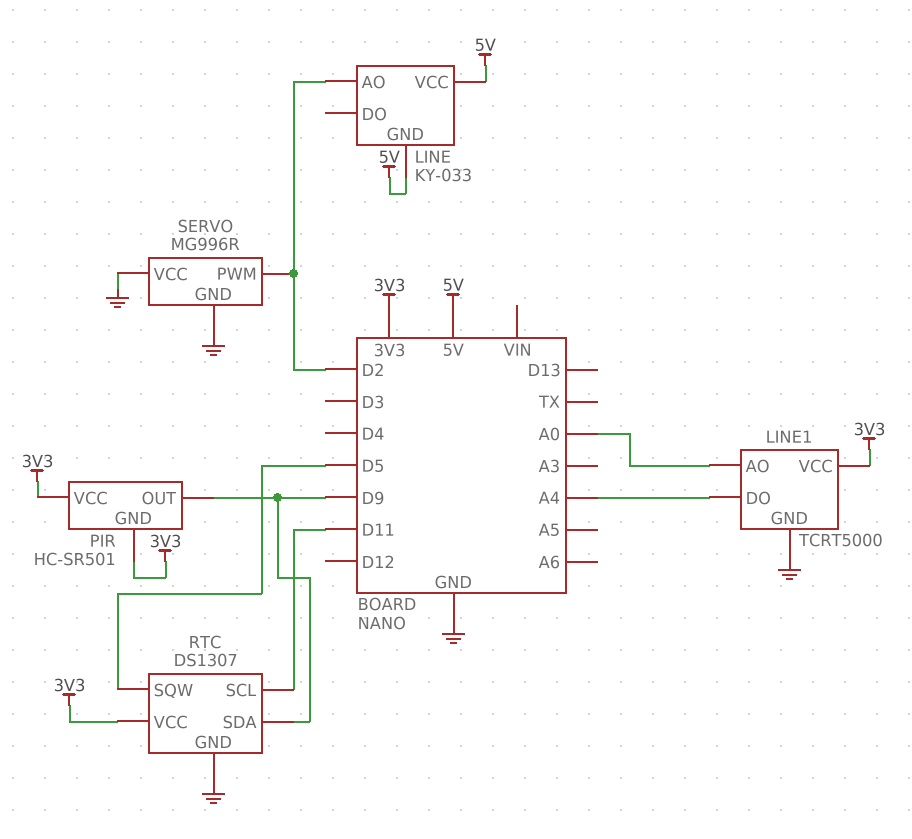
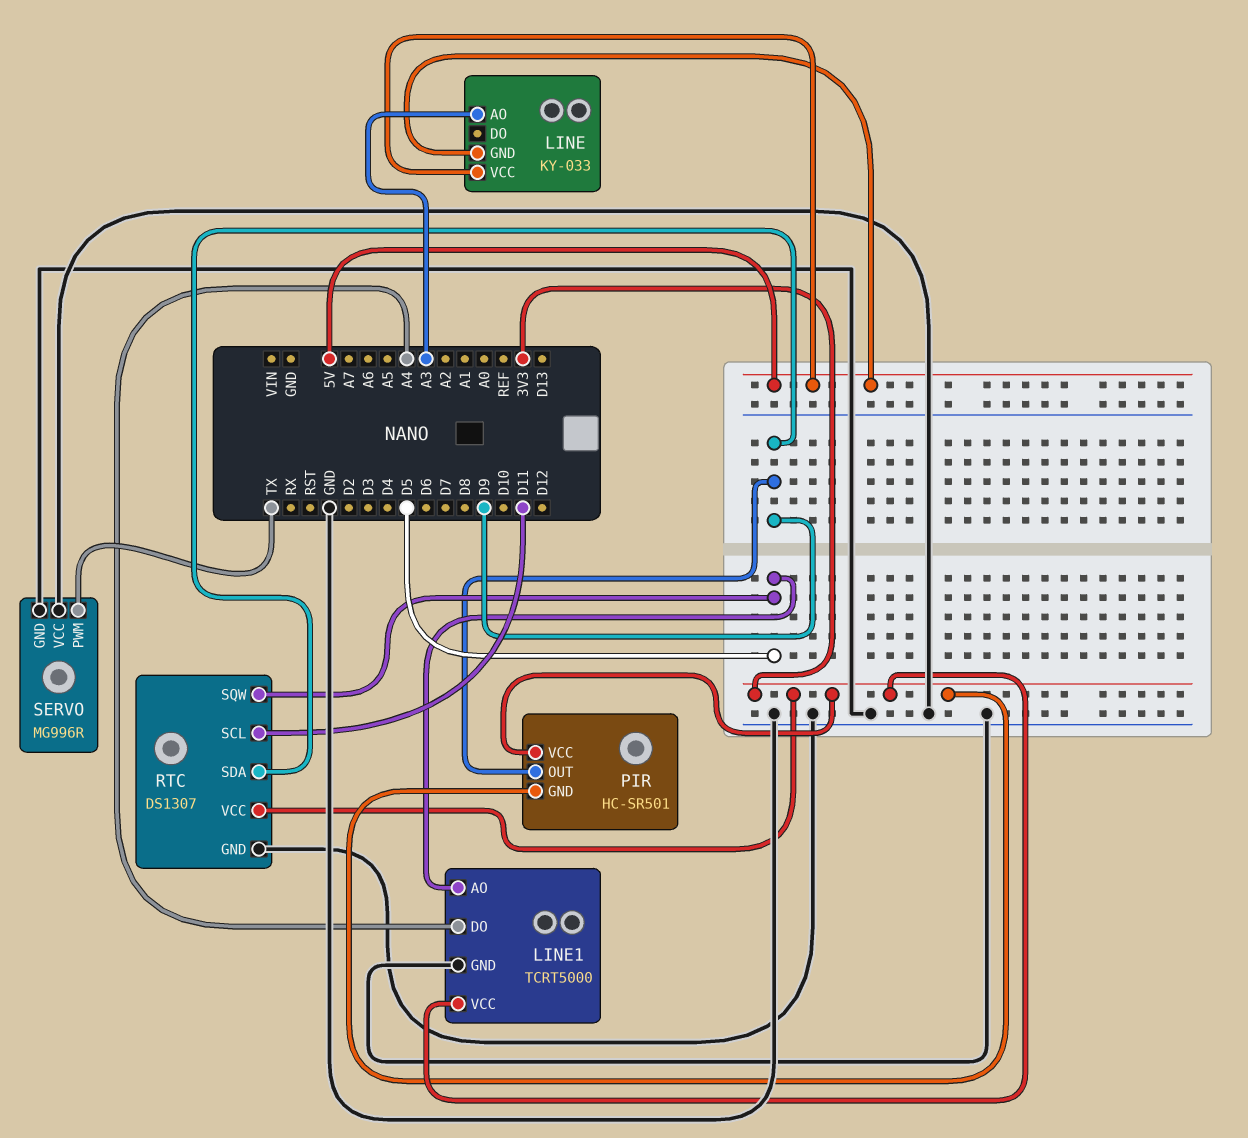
LINE pin AO: D2 -> A3
LINE1 pin AO: A0 -> D5
SERVO pin PWM: D2 -> TX

